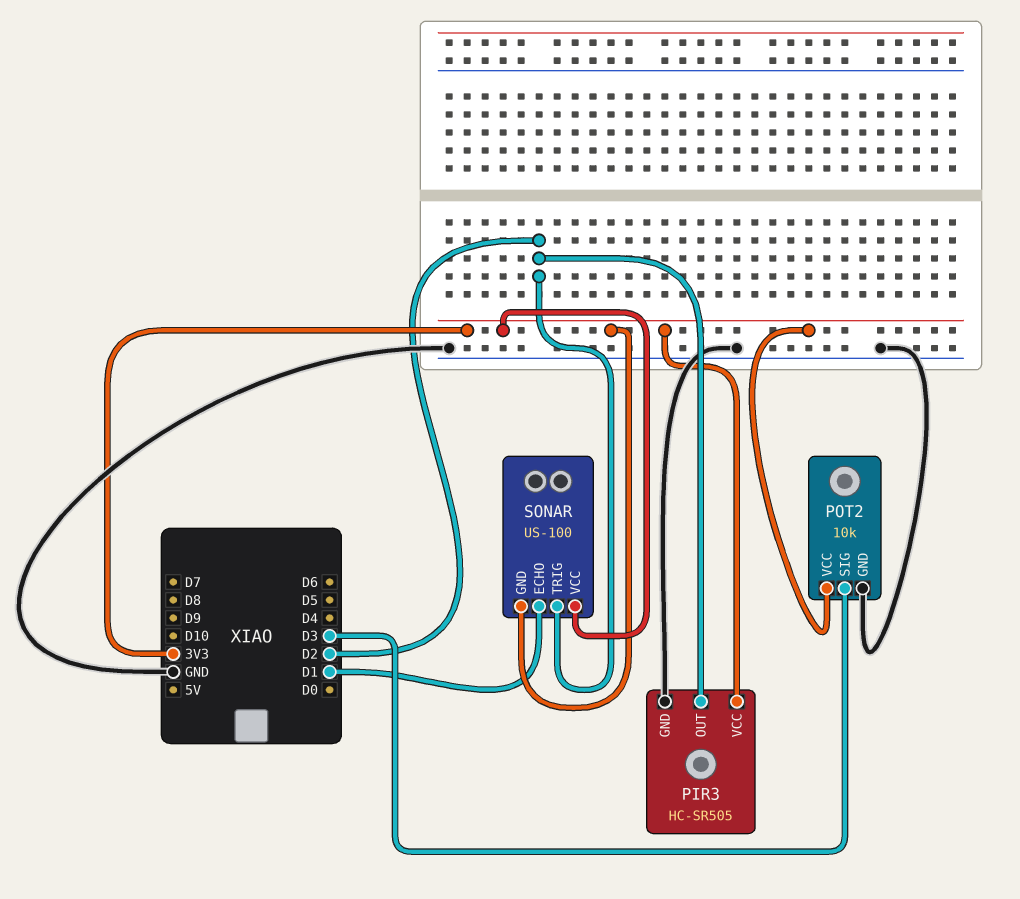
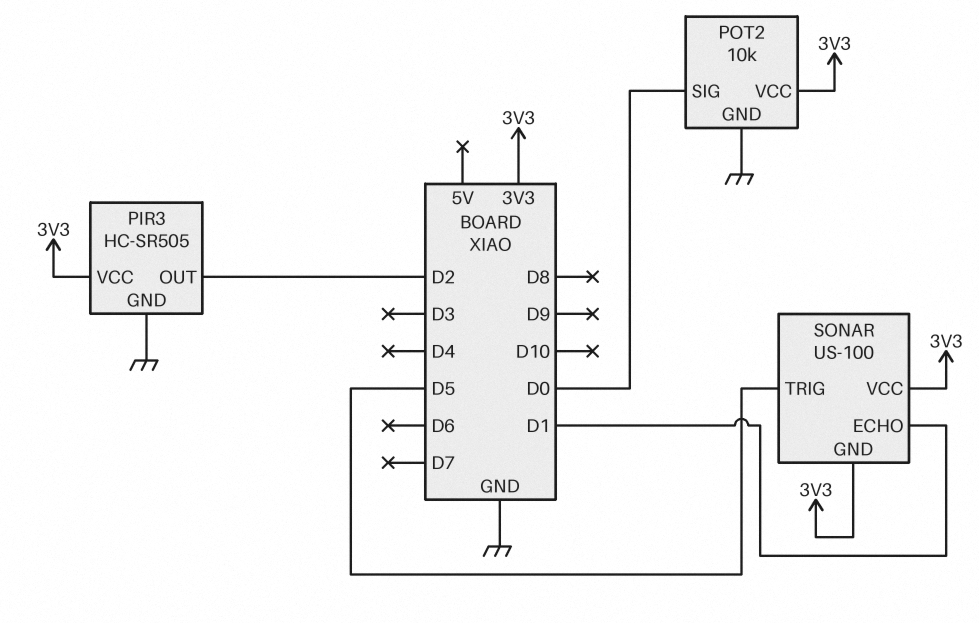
POT2 pin SIG: D3 -> D0
SONAR pin TRIG: D2 -> D5

